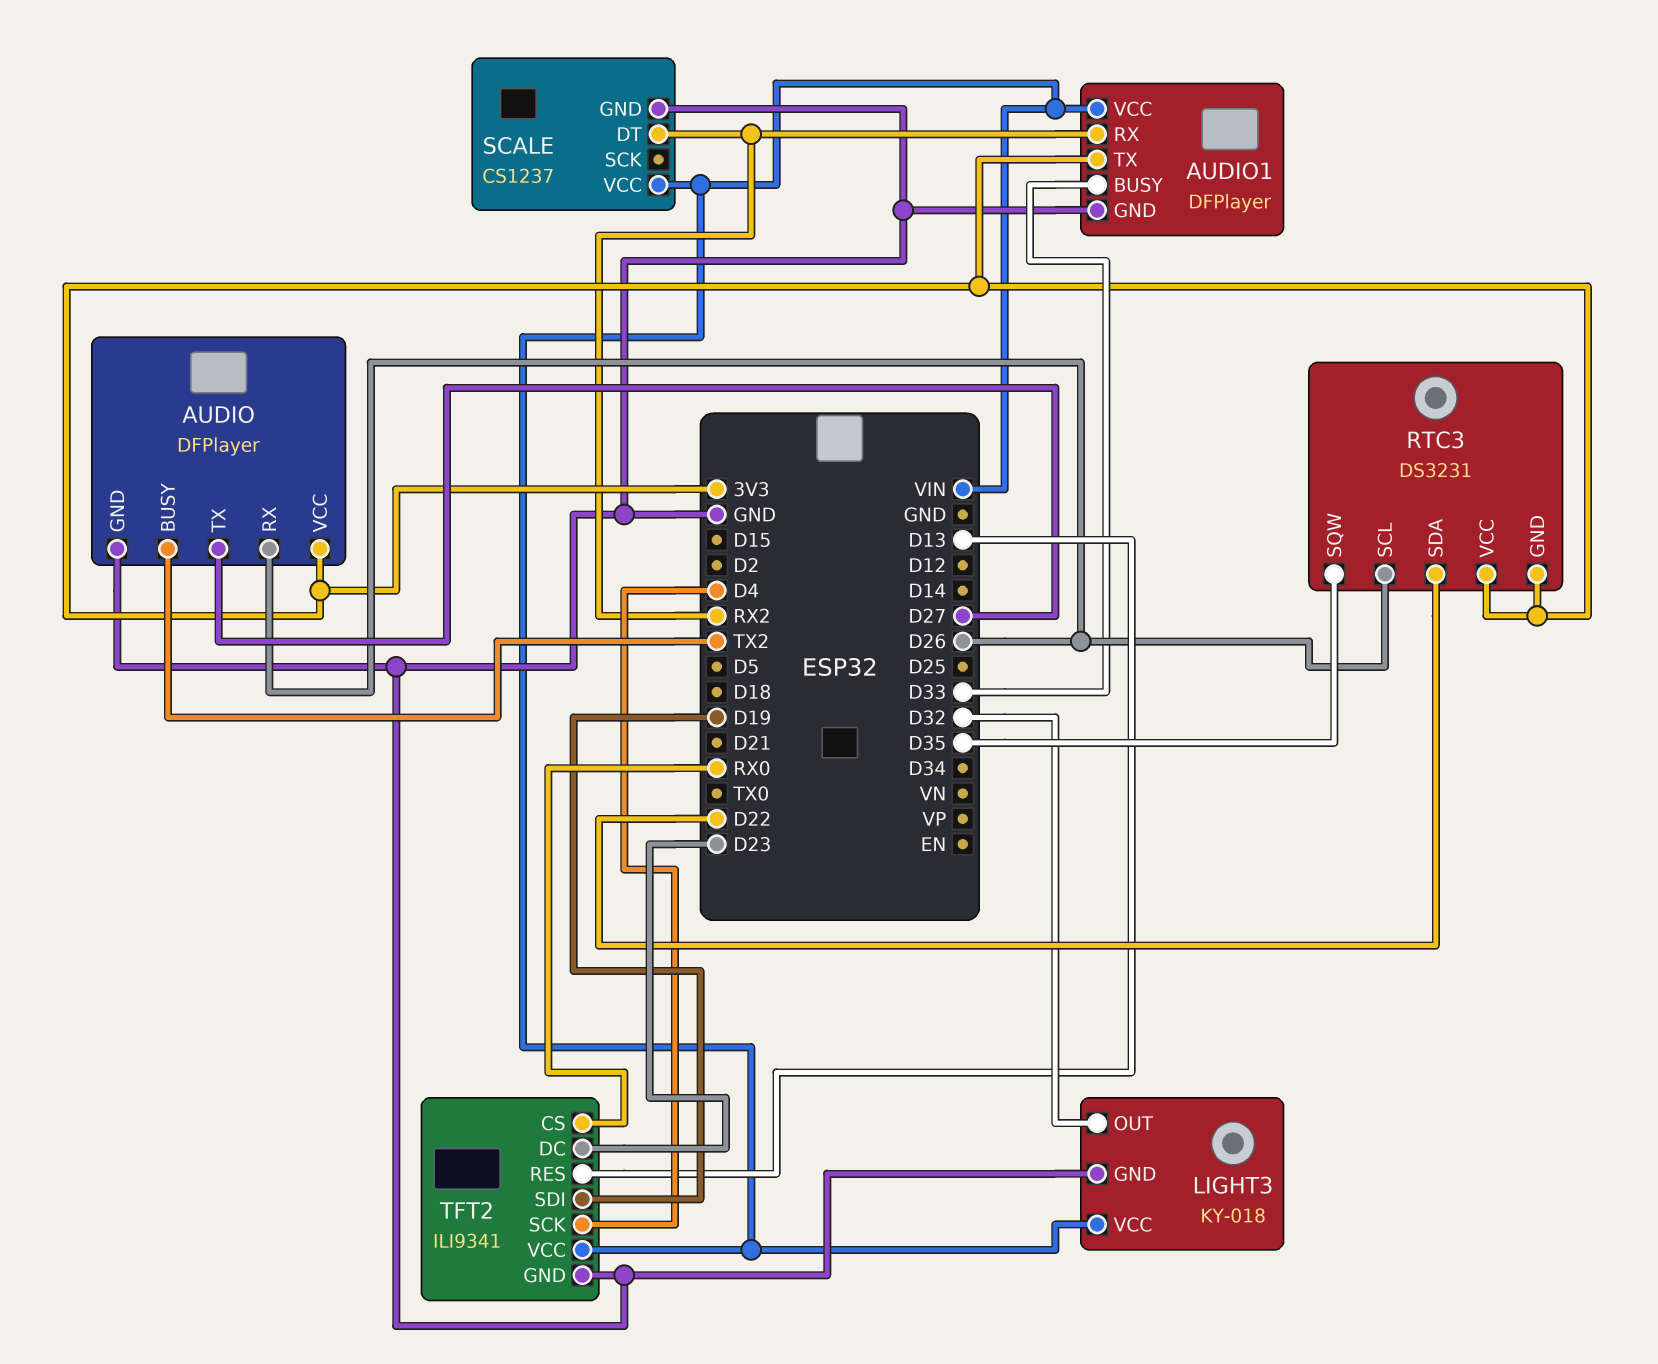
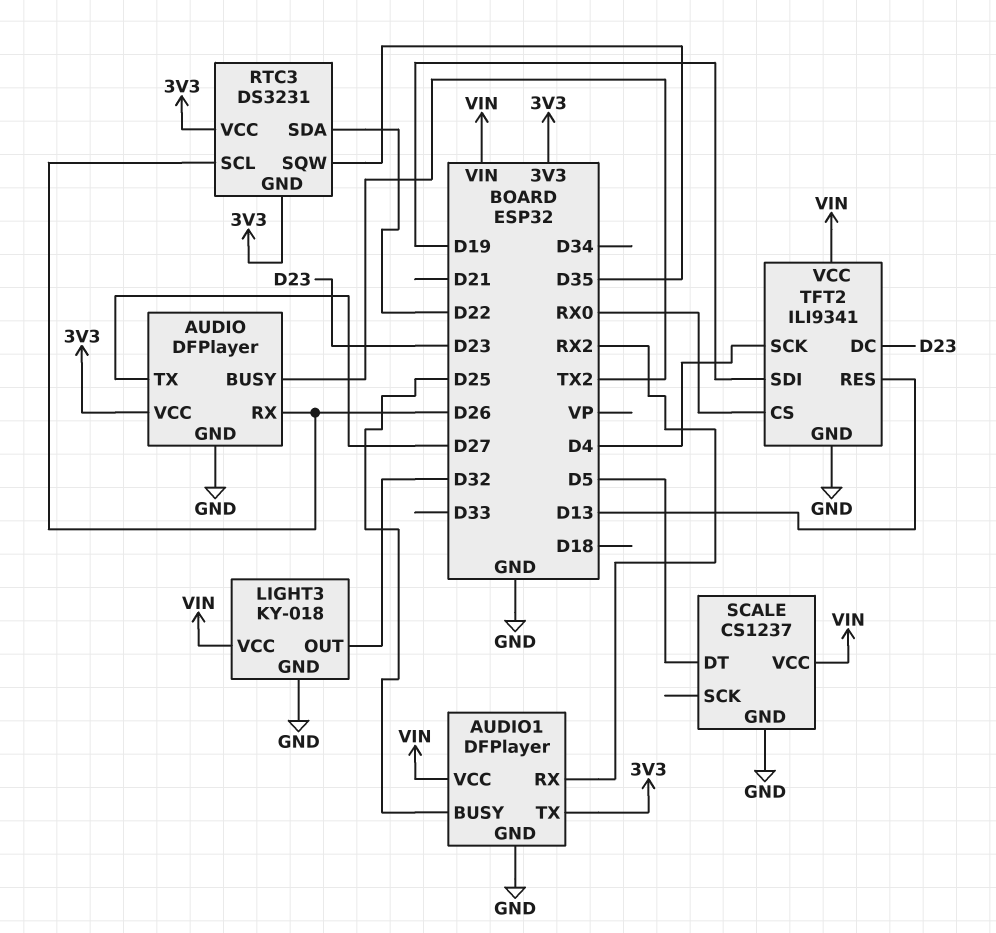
AUDIO1 pin BUSY: D33 -> D25
SCALE pin DT: RX2 -> D5

